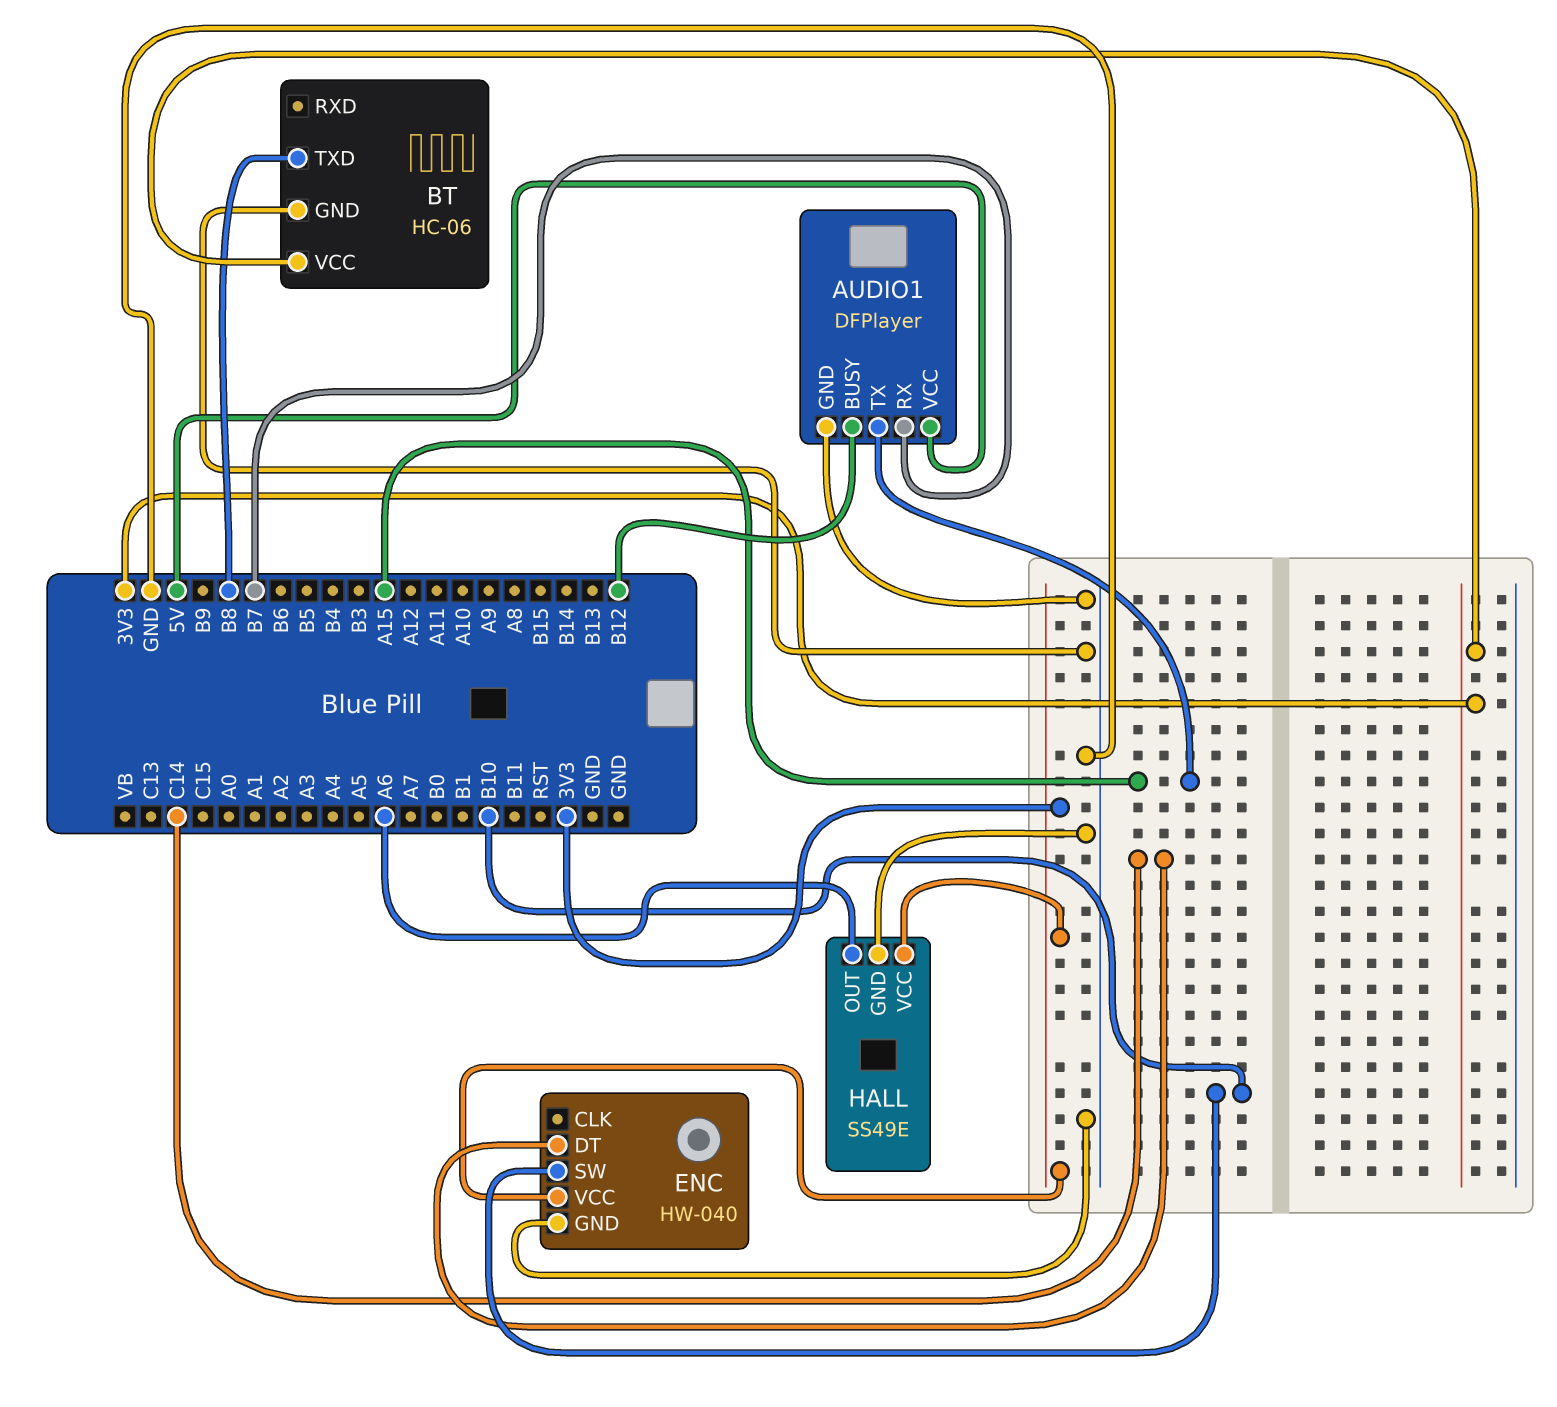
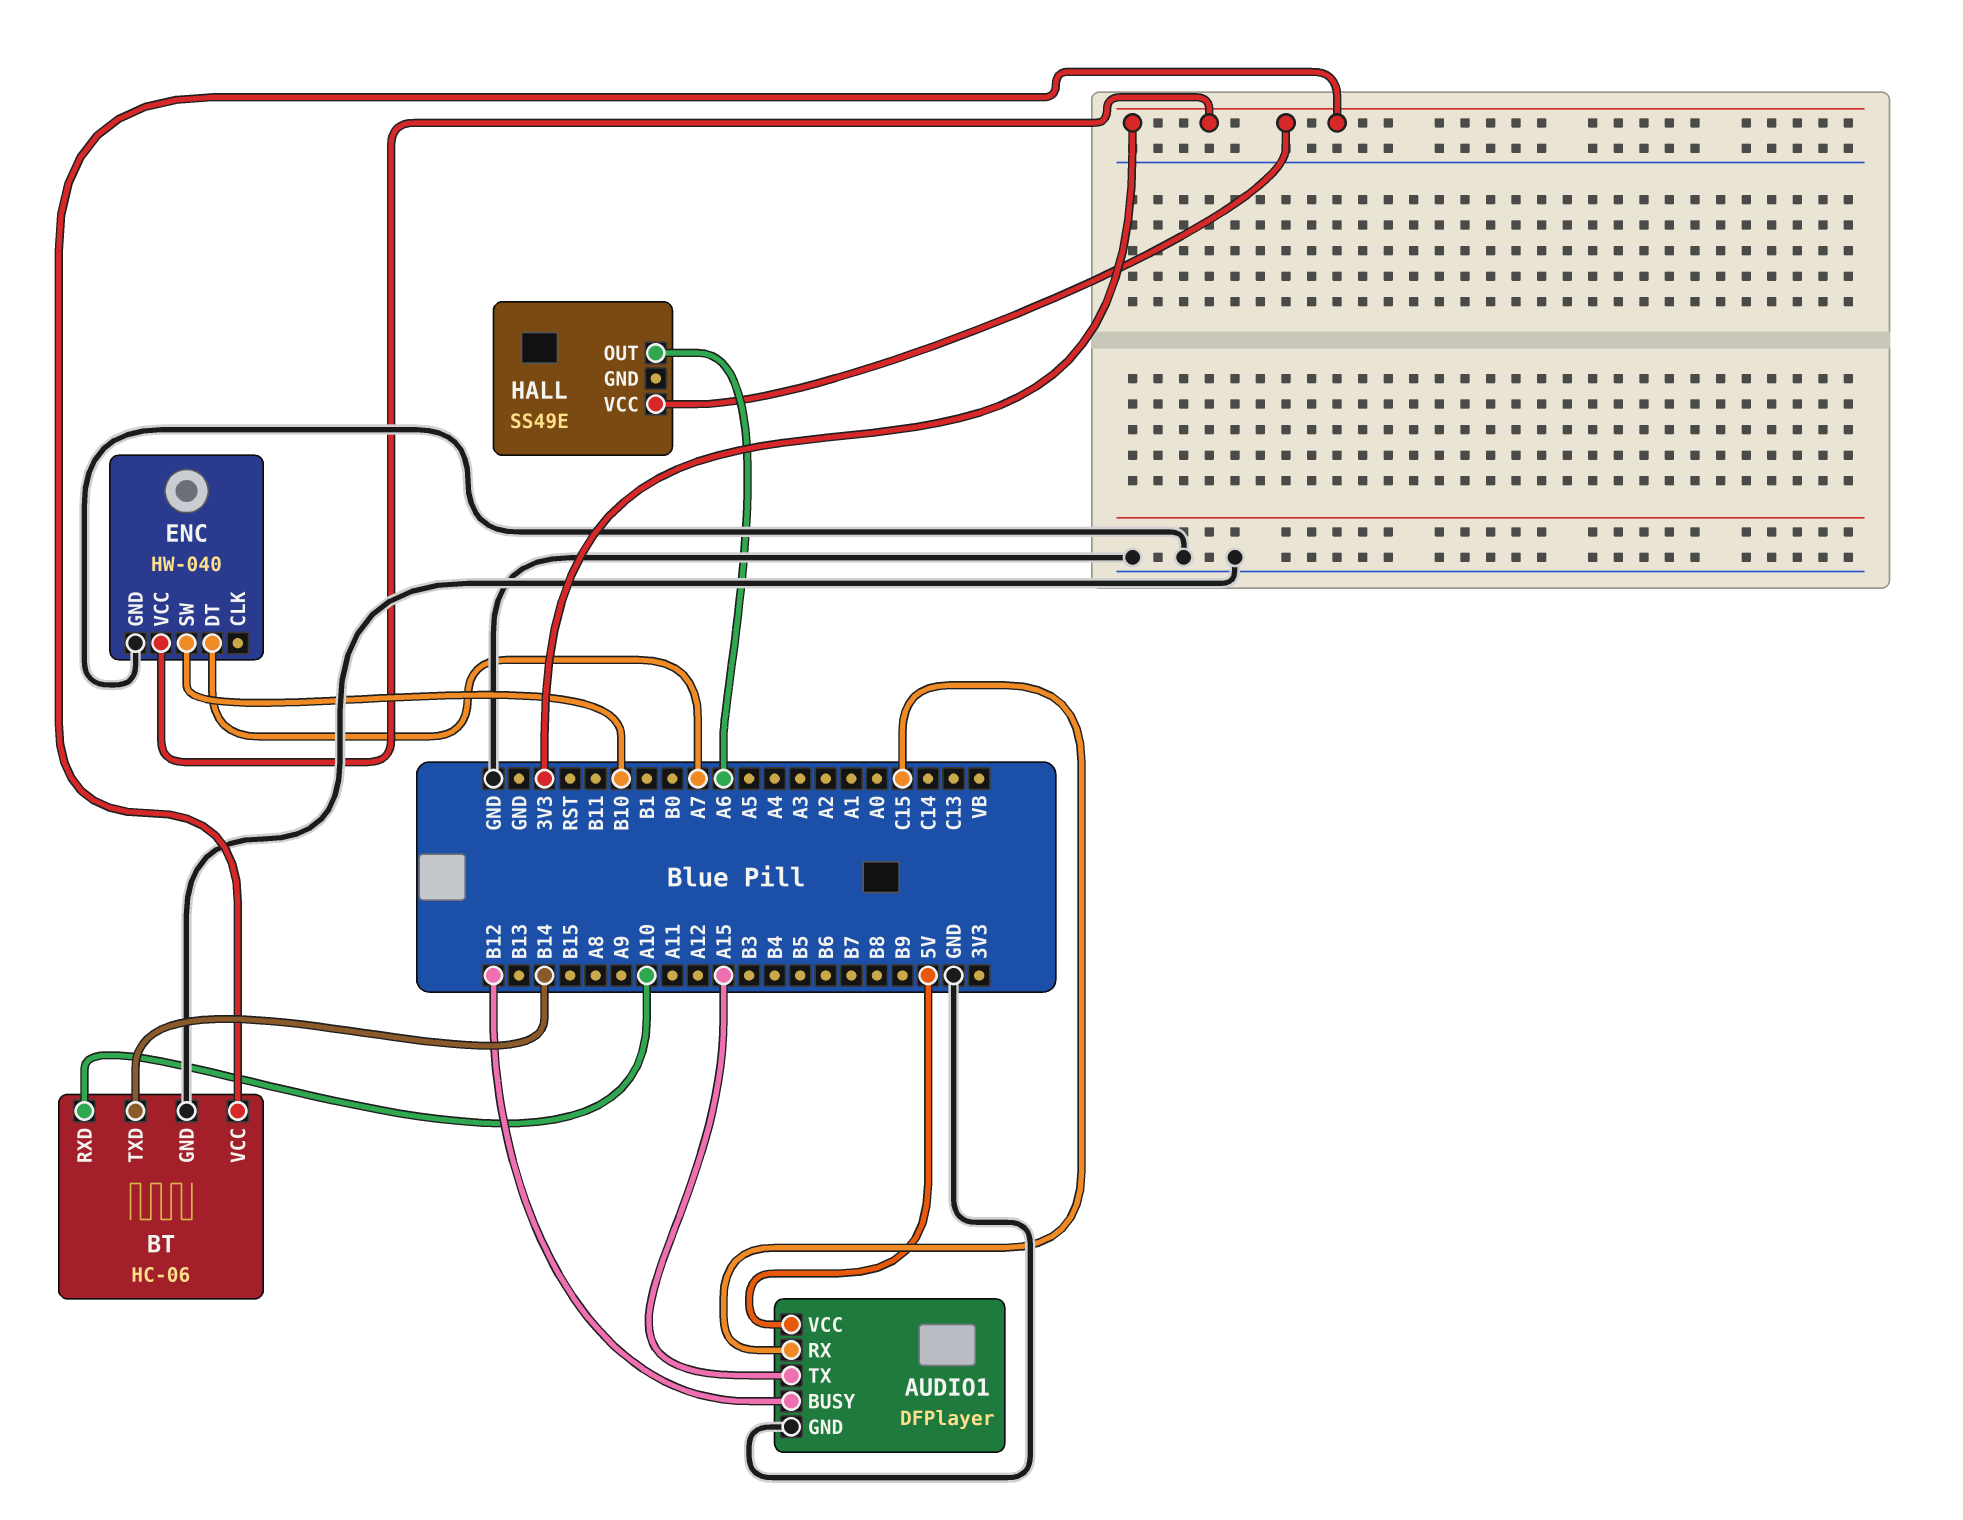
AUDIO1 pin RX: B7 -> C15
BT pin RXD: none -> A10
BT pin TXD: B8 -> B14
ENC pin DT: C14 -> A7
HALL pin GND: GND -> none

